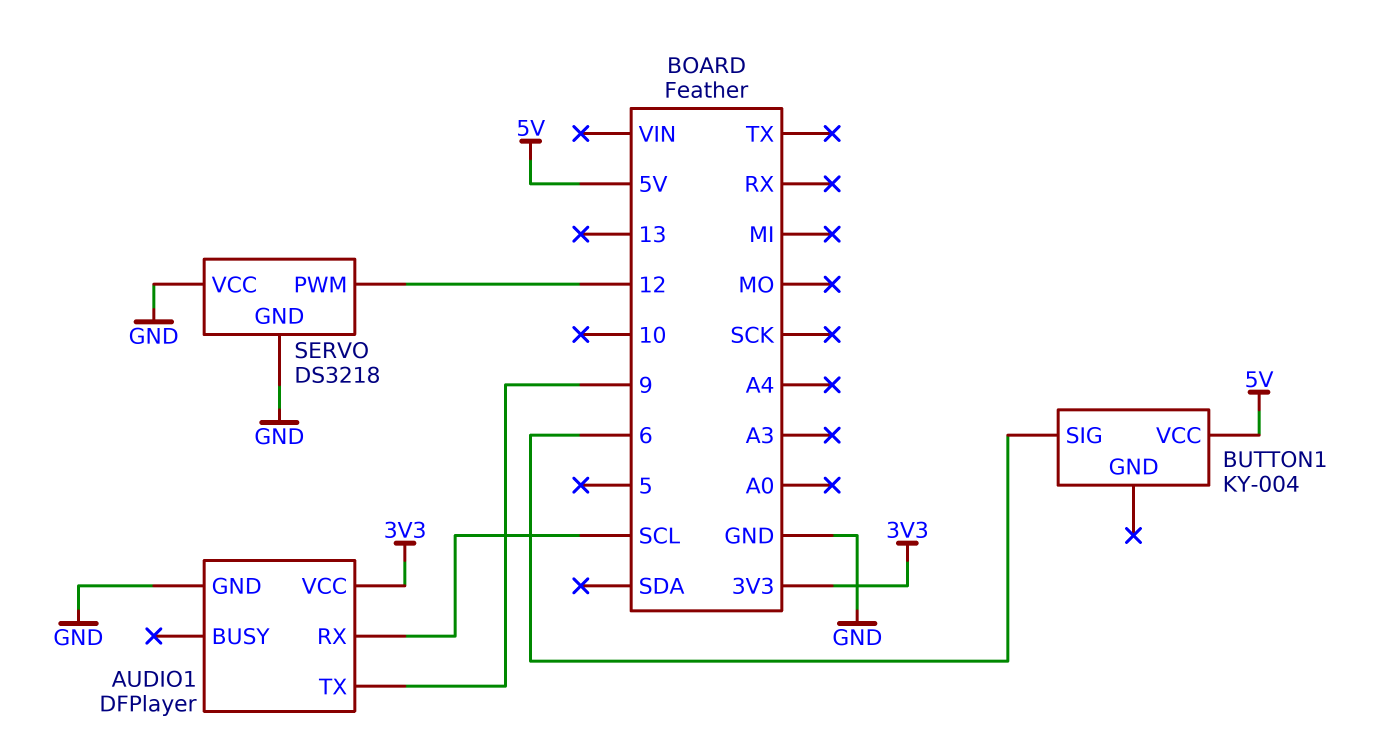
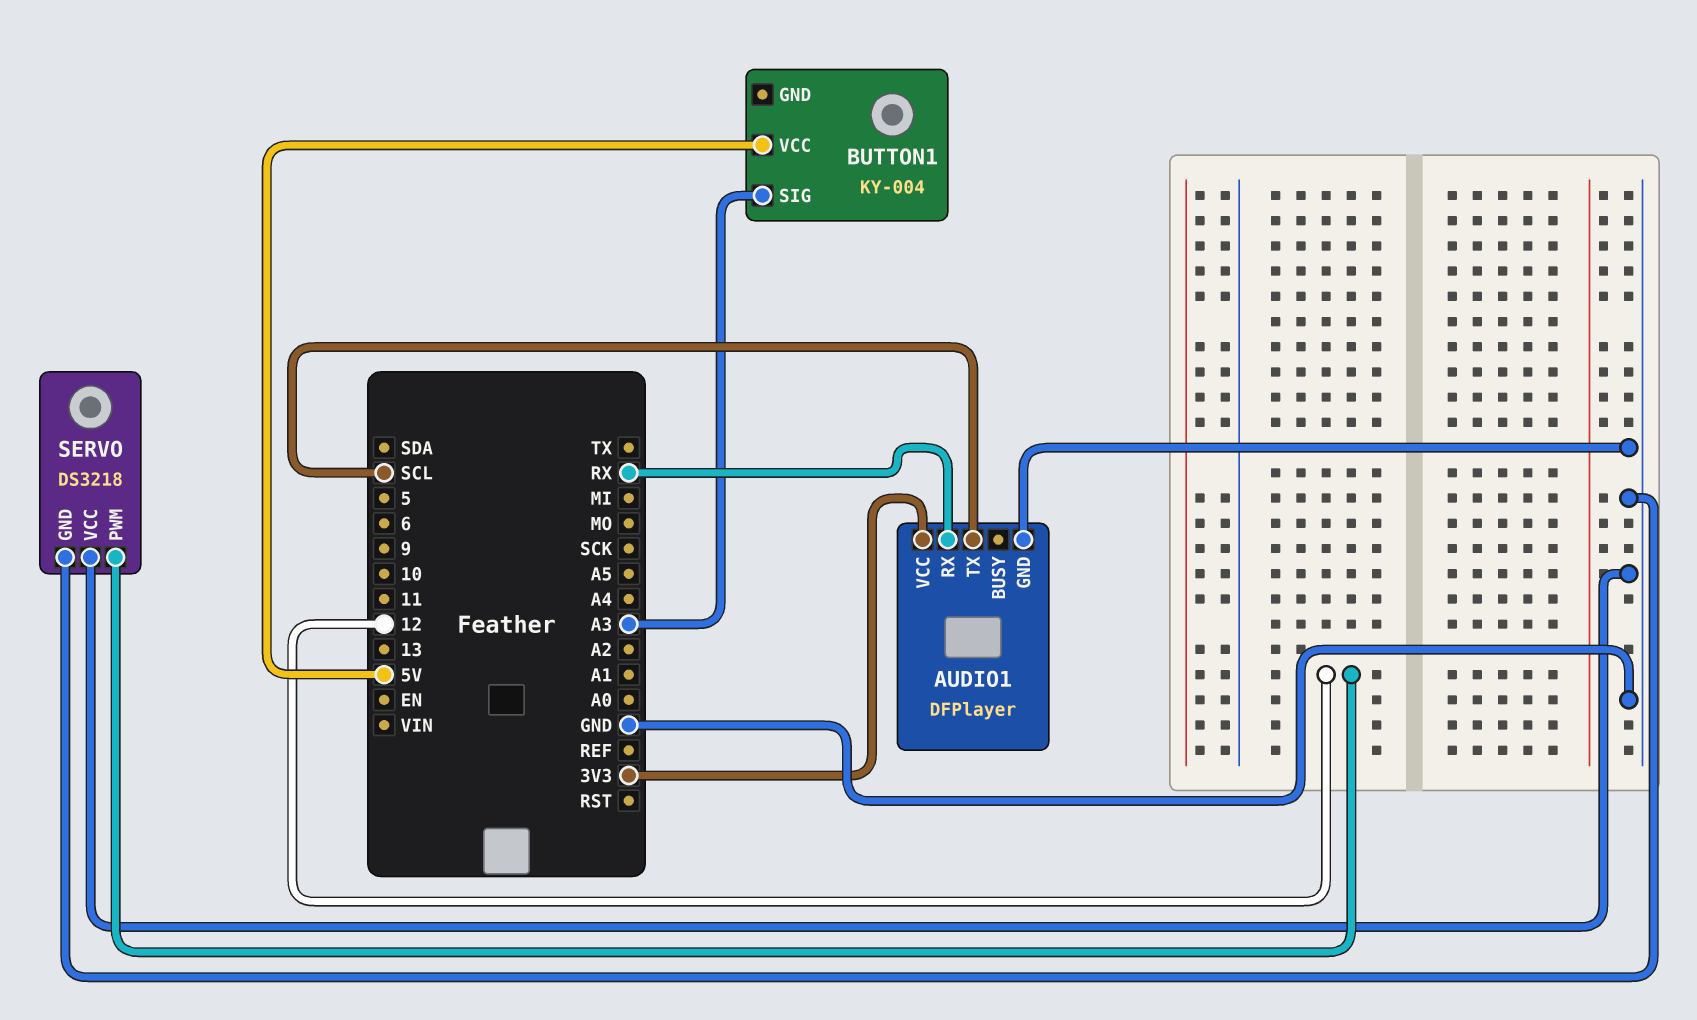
AUDIO1 pin RX: SCL -> RX
AUDIO1 pin TX: 9 -> SCL
BUTTON1 pin SIG: 6 -> A3

